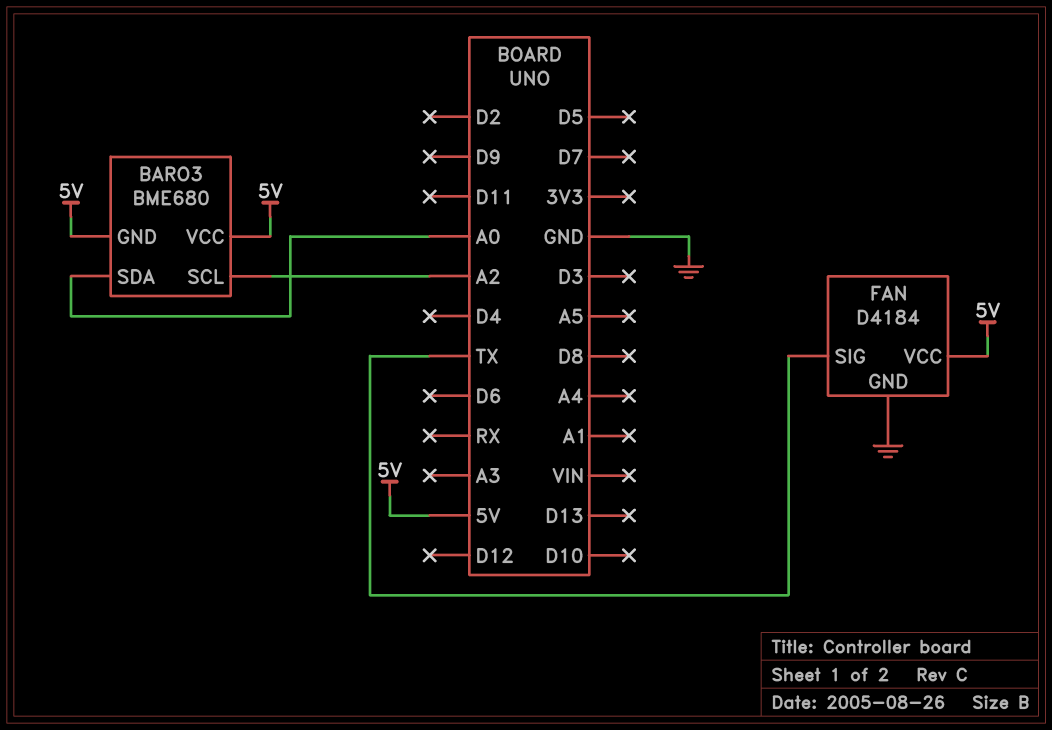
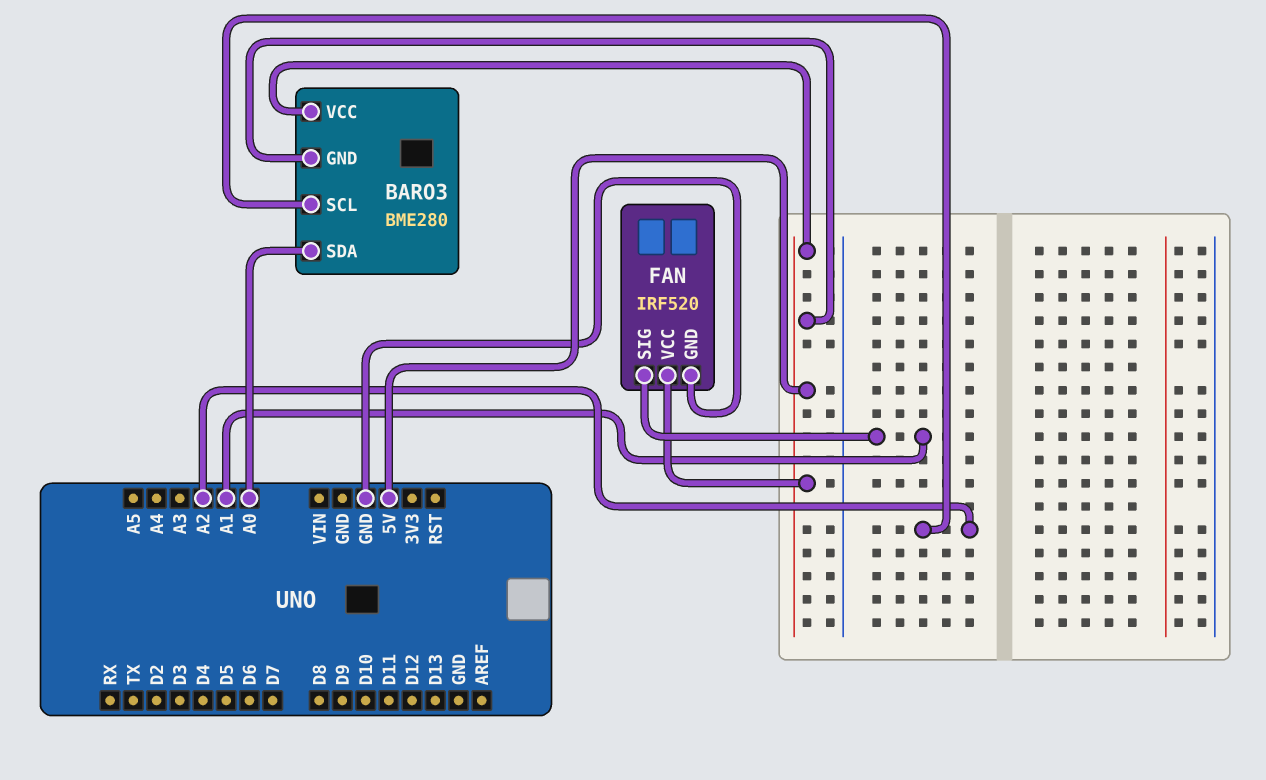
BARO3: BME680 -> BME280
FAN: D4184 -> IRF520
FAN pin SIG: TX -> A1

